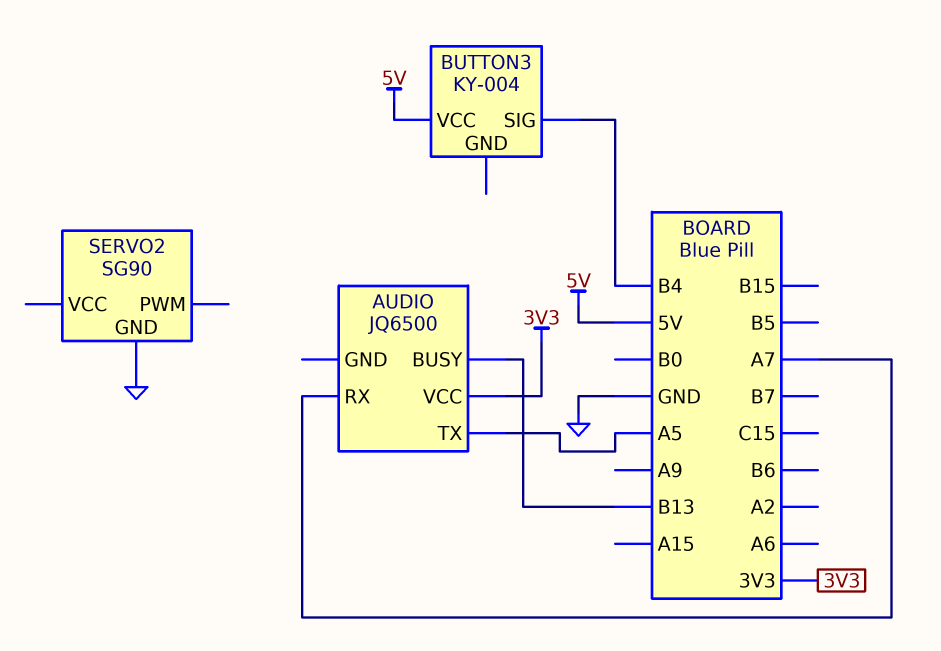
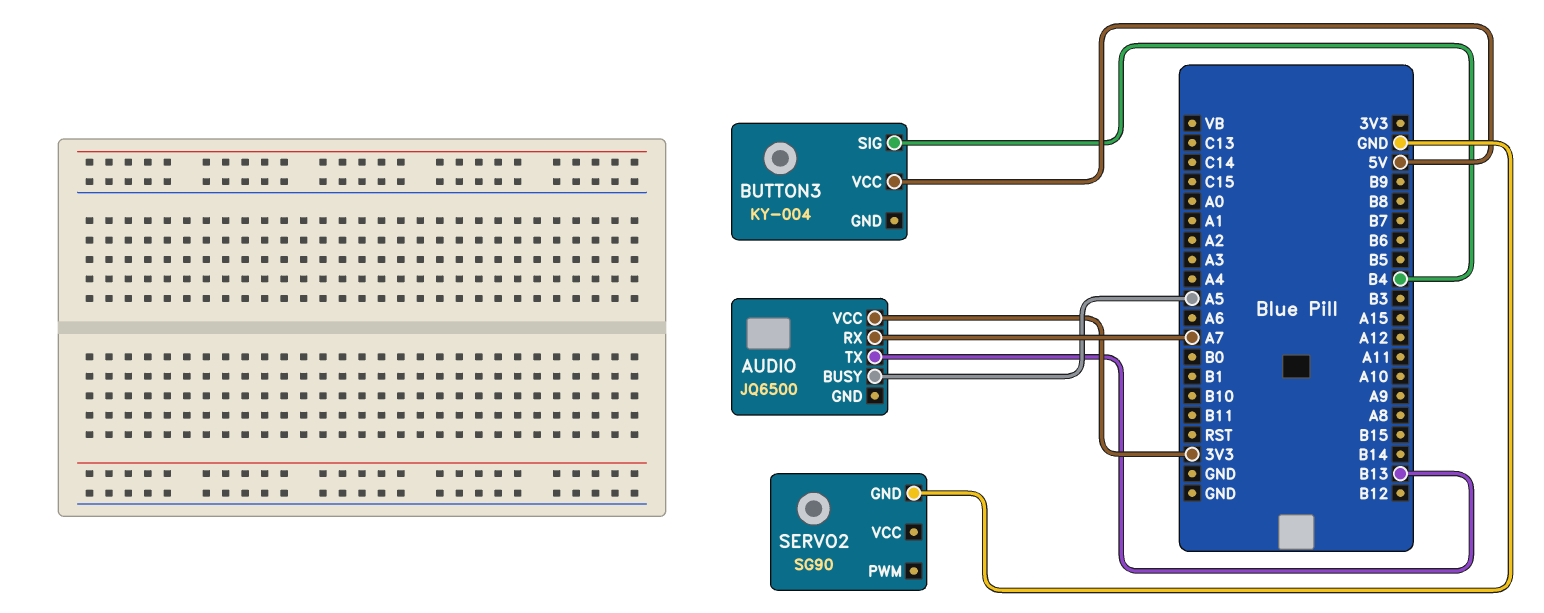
AUDIO pin BUSY: B13 -> A5
AUDIO pin TX: A5 -> B13

